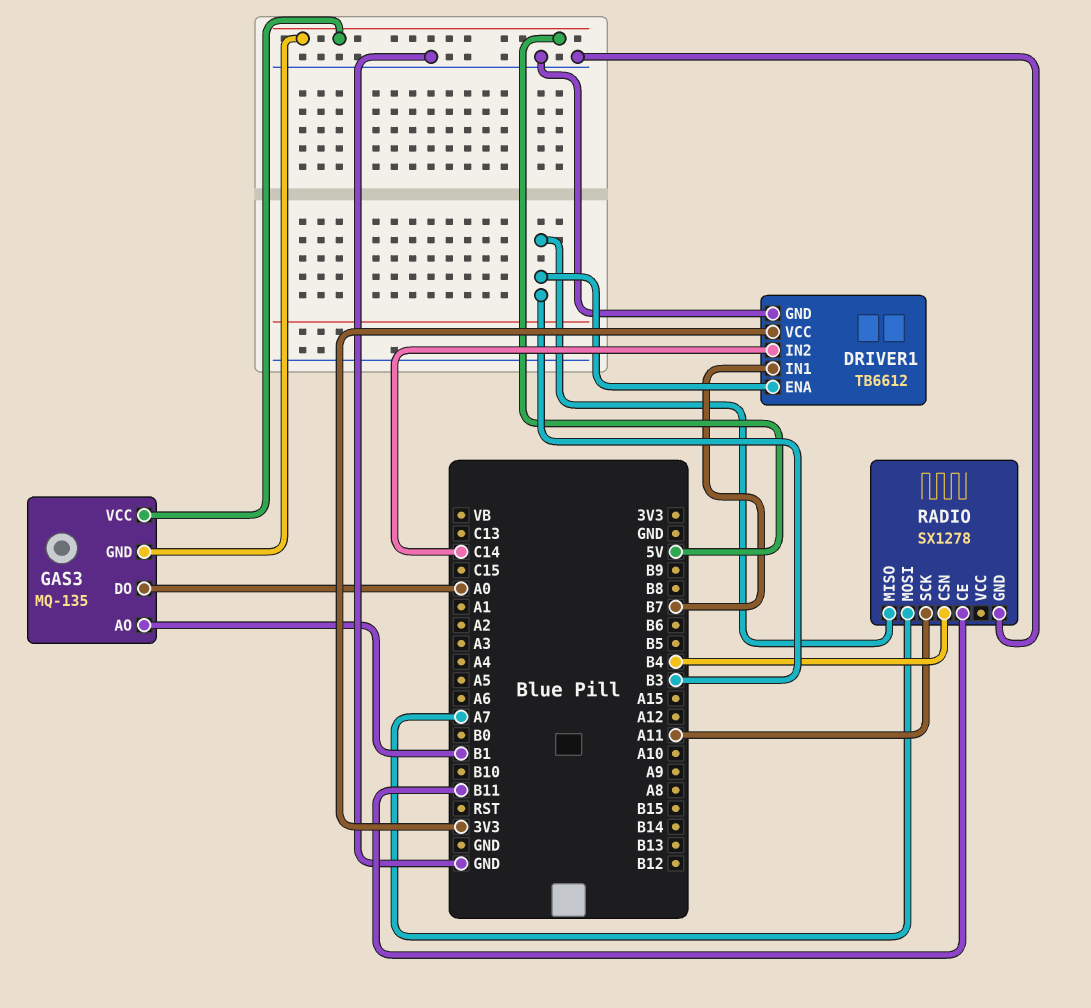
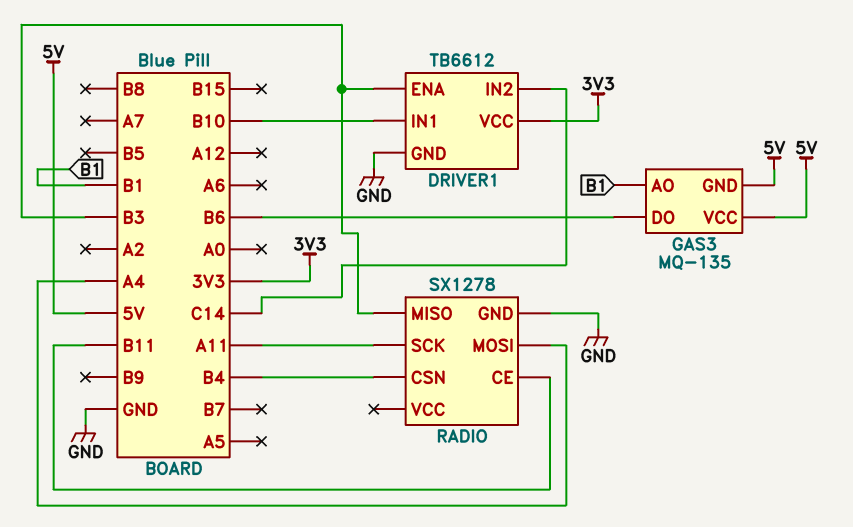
DRIVER1 pin IN1: B7 -> B10
GAS3 pin DO: A0 -> B6
RADIO pin MOSI: A7 -> A4

